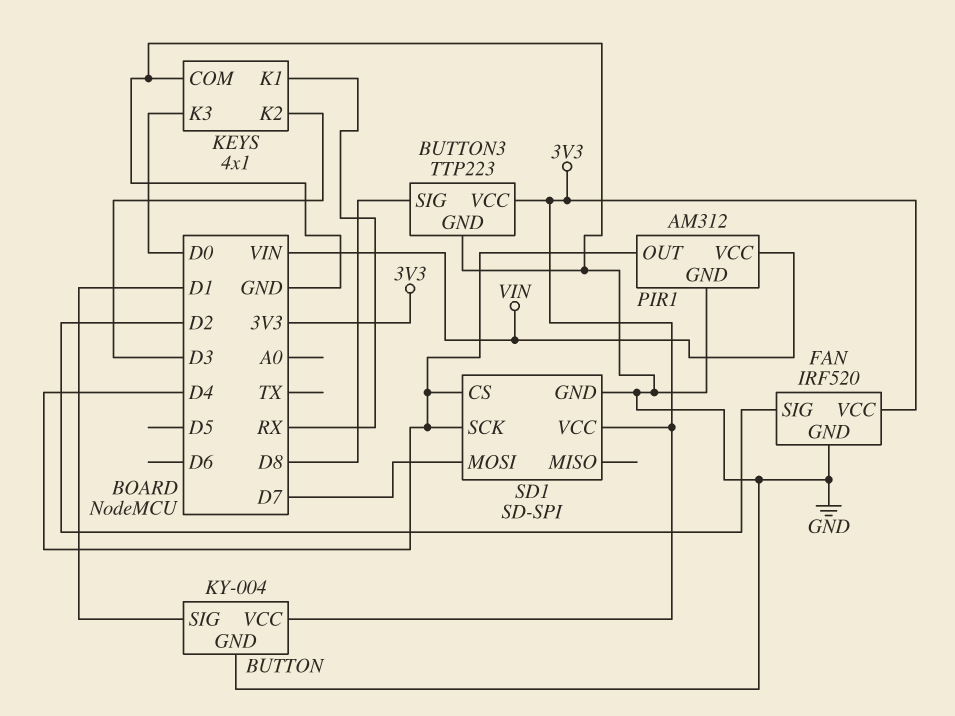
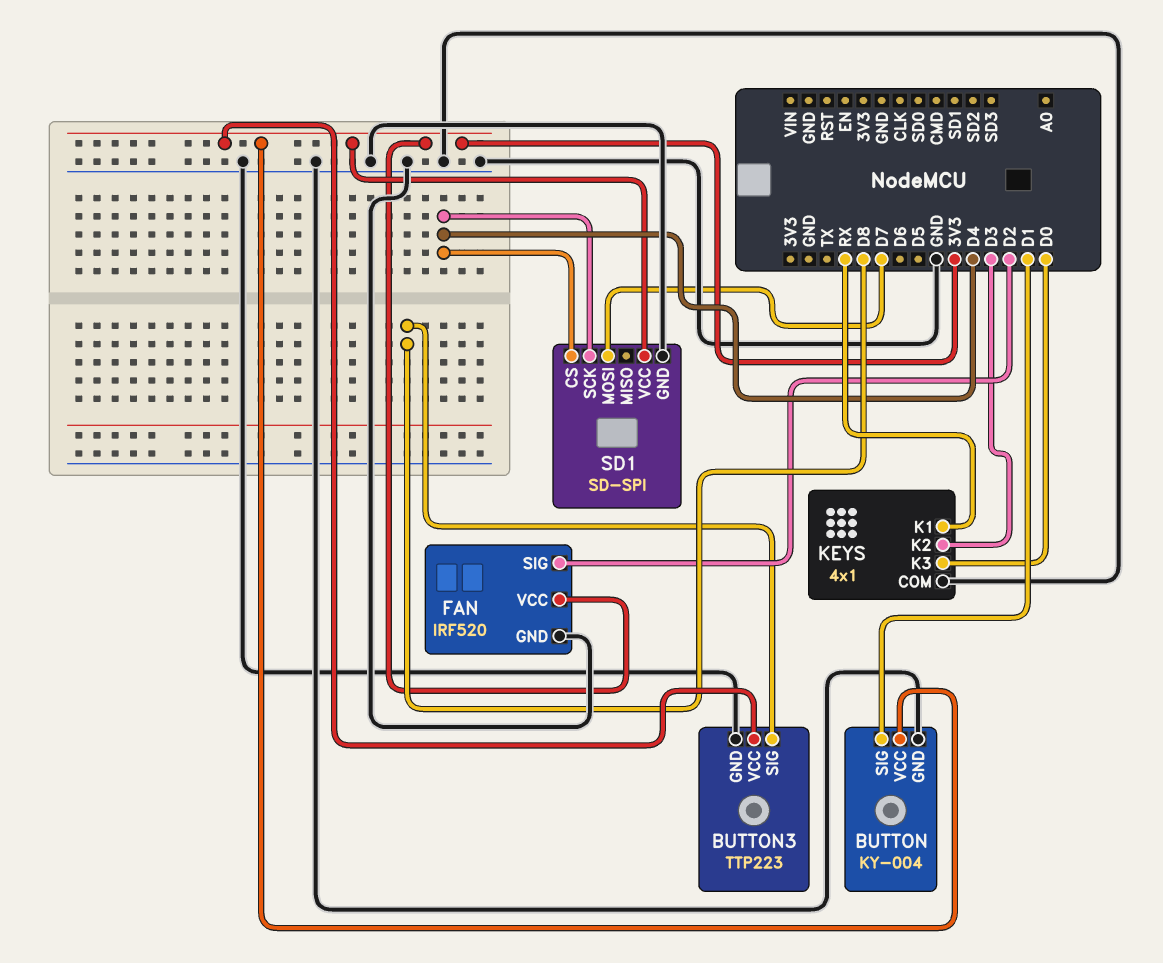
PIR1: AM312 -> none
PIR1 pin GND: GND -> none
PIR1 pin OUT: D4 -> none
PIR1 pin VCC: VIN -> none

